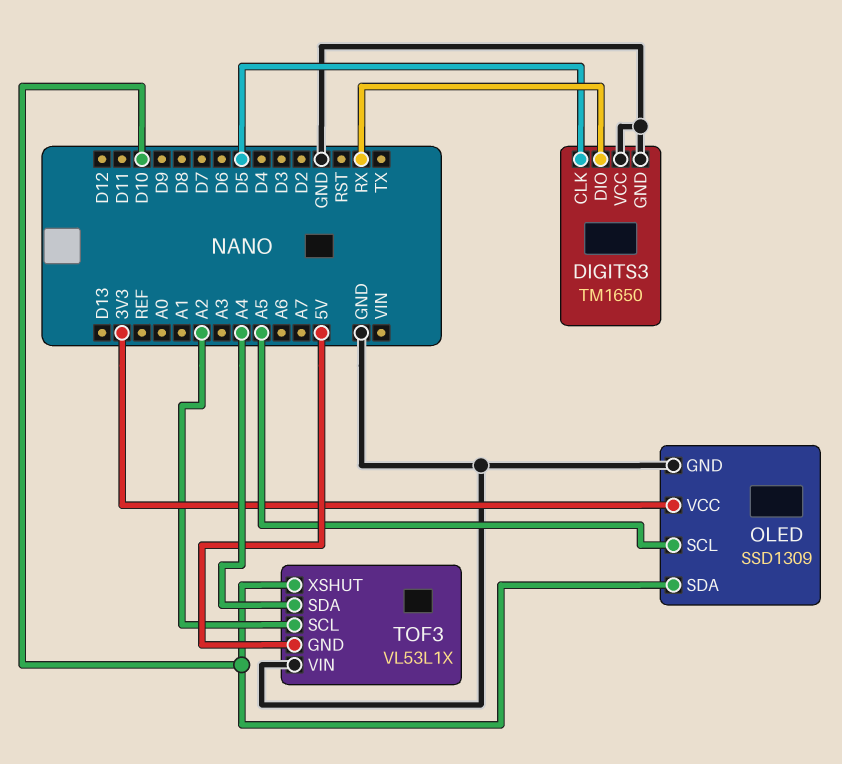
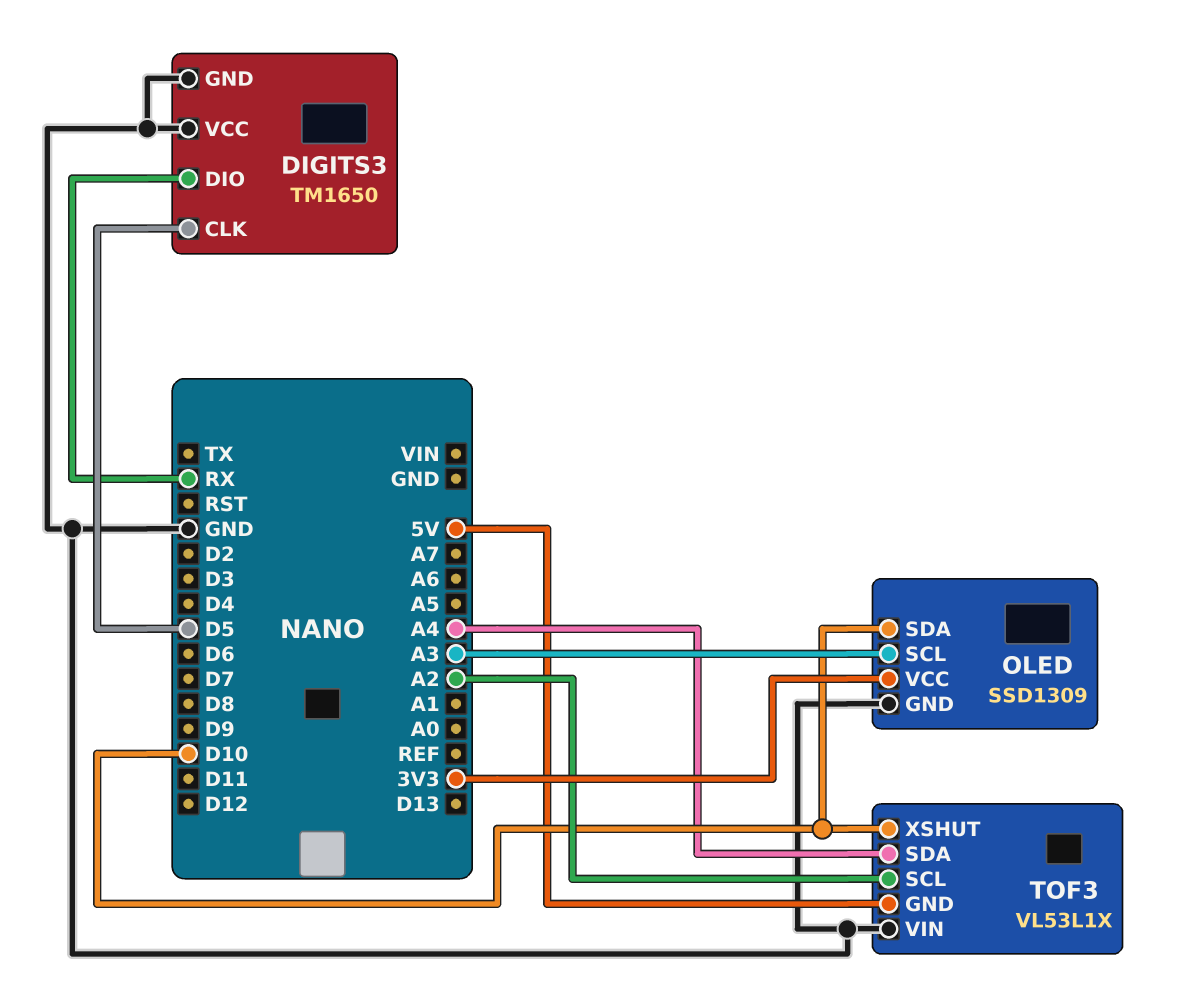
OLED pin SCL: A5 -> A3

